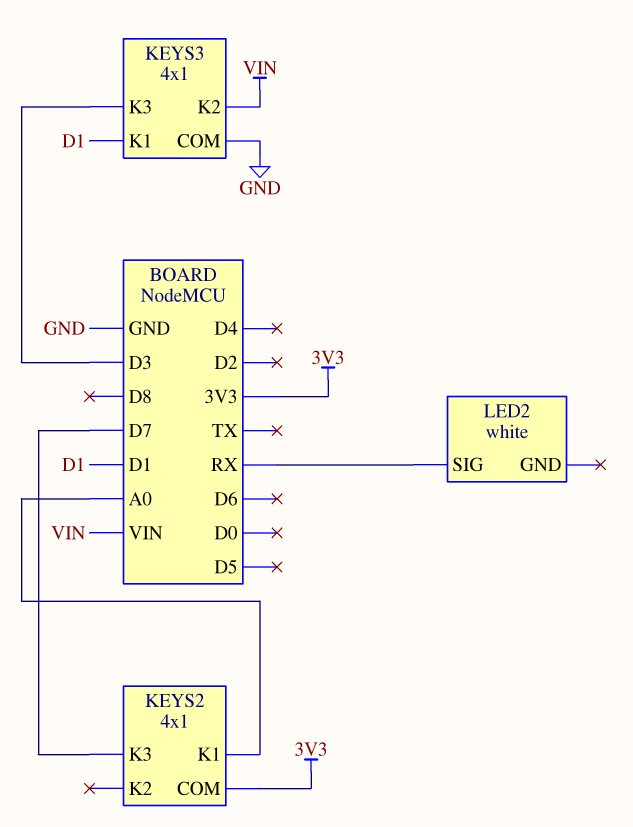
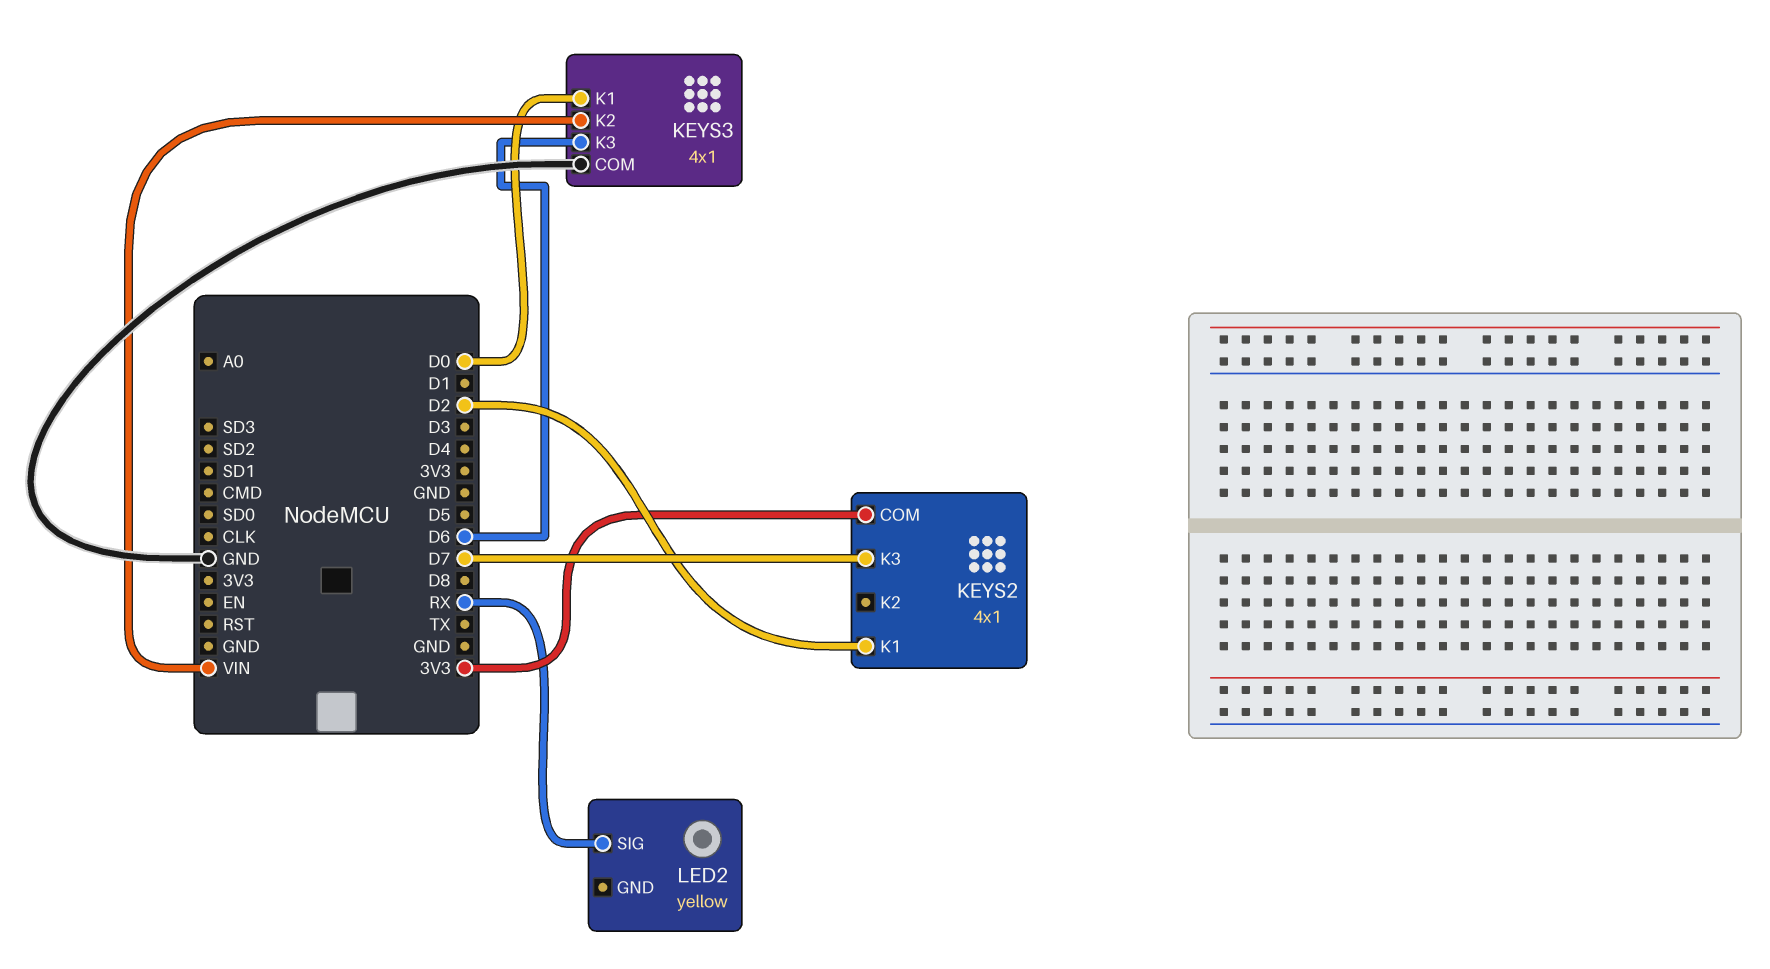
KEYS2 pin K1: A0 -> D2
KEYS3 pin K1: D1 -> D0
KEYS3 pin K3: D3 -> D6
LED2: white -> yellow

